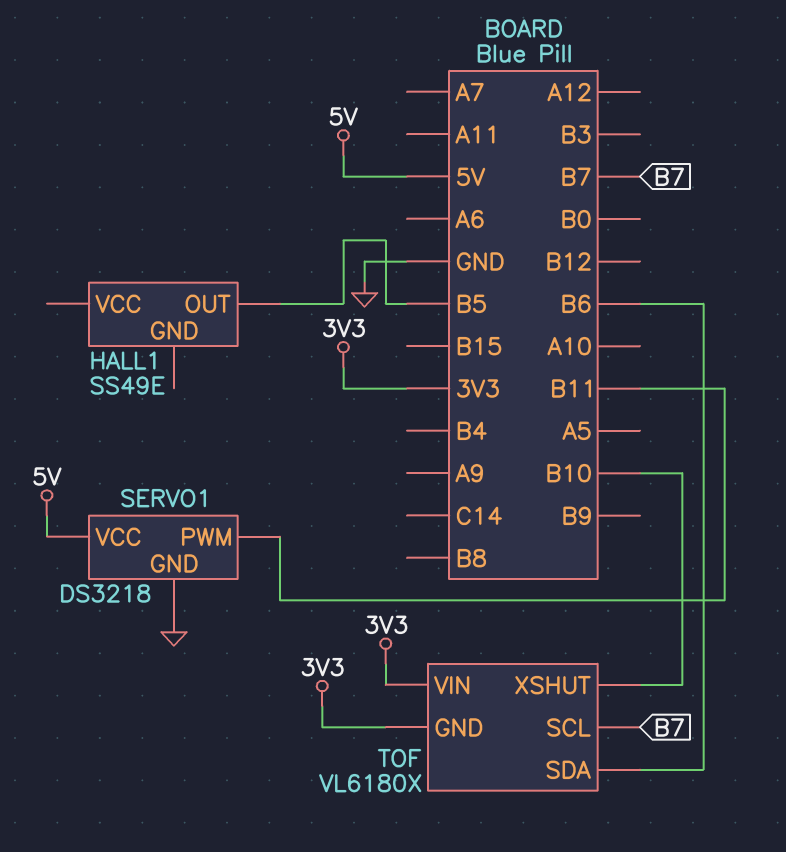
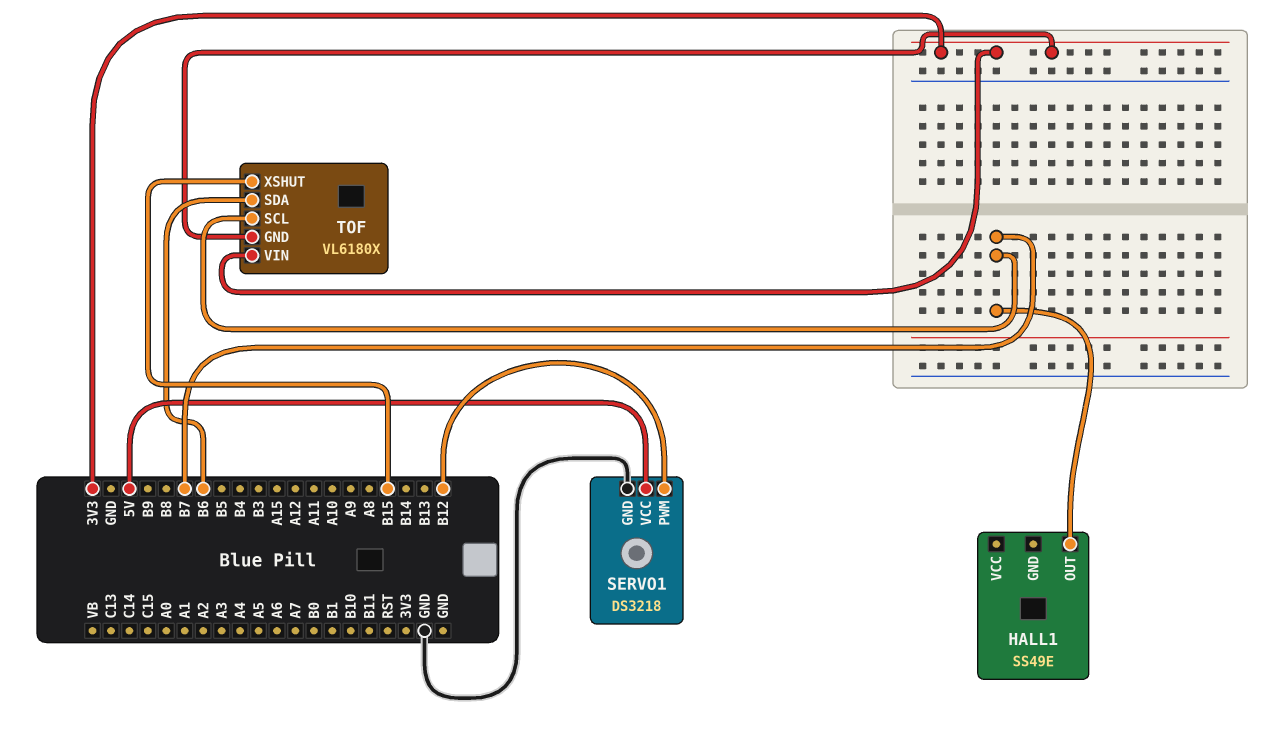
HALL1 pin OUT: B5 -> B7
SERVO1 pin PWM: B11 -> B12
TOF pin XSHUT: B10 -> B15

